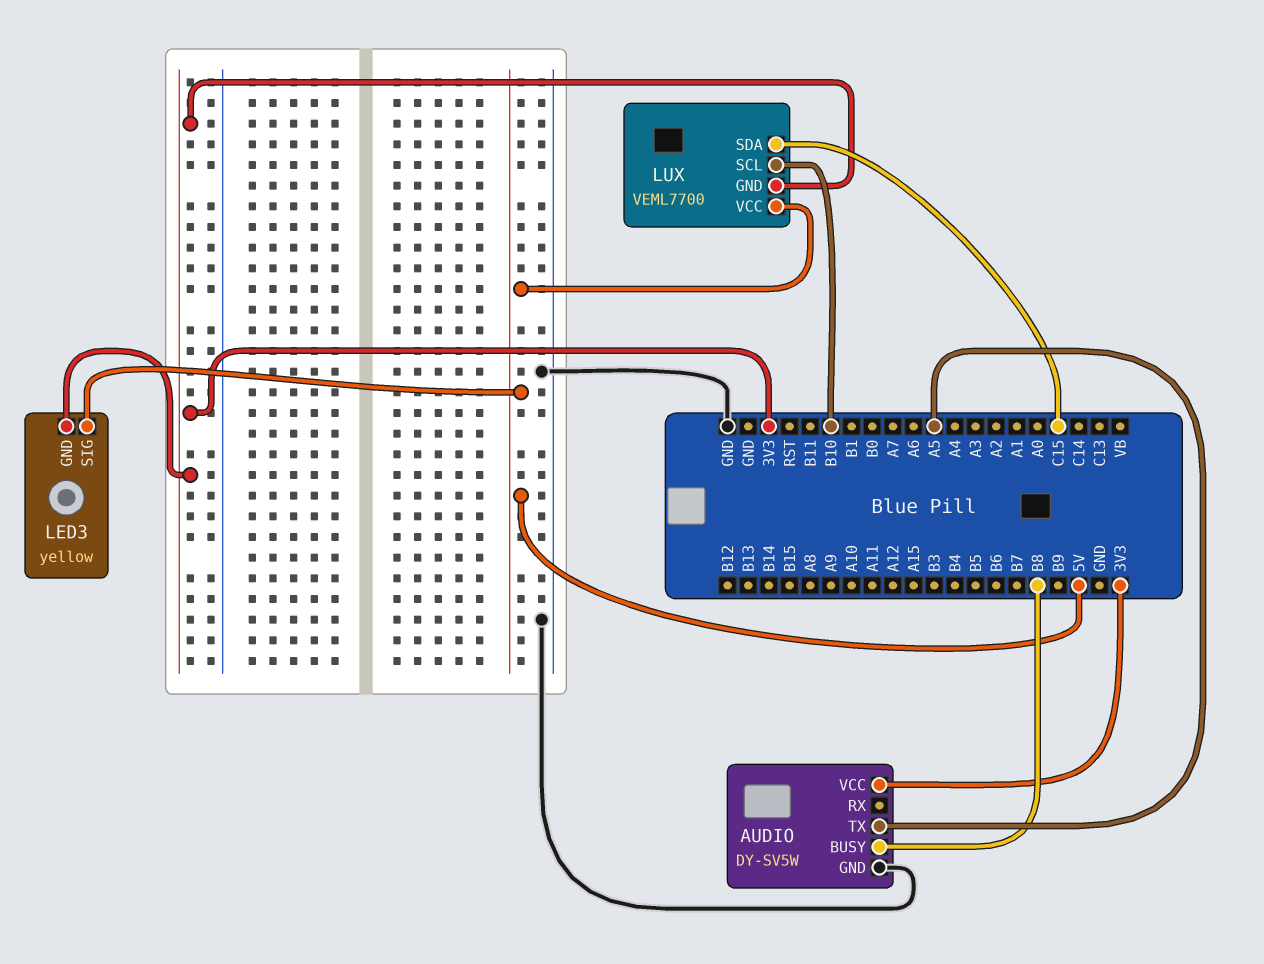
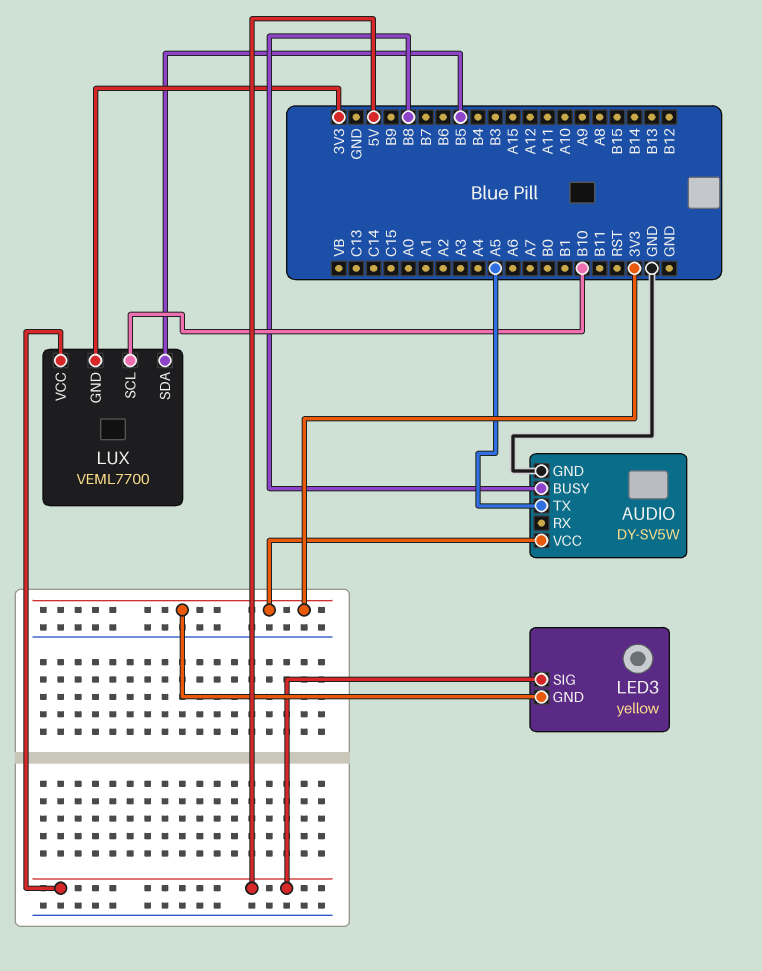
LUX pin SDA: C15 -> B5

